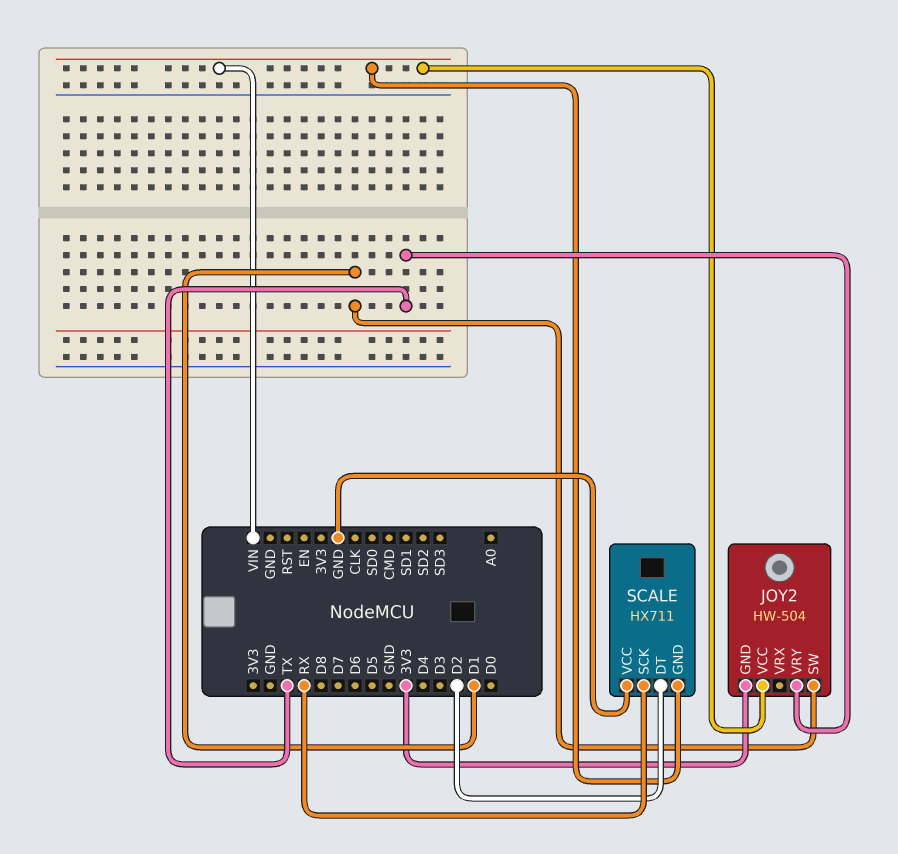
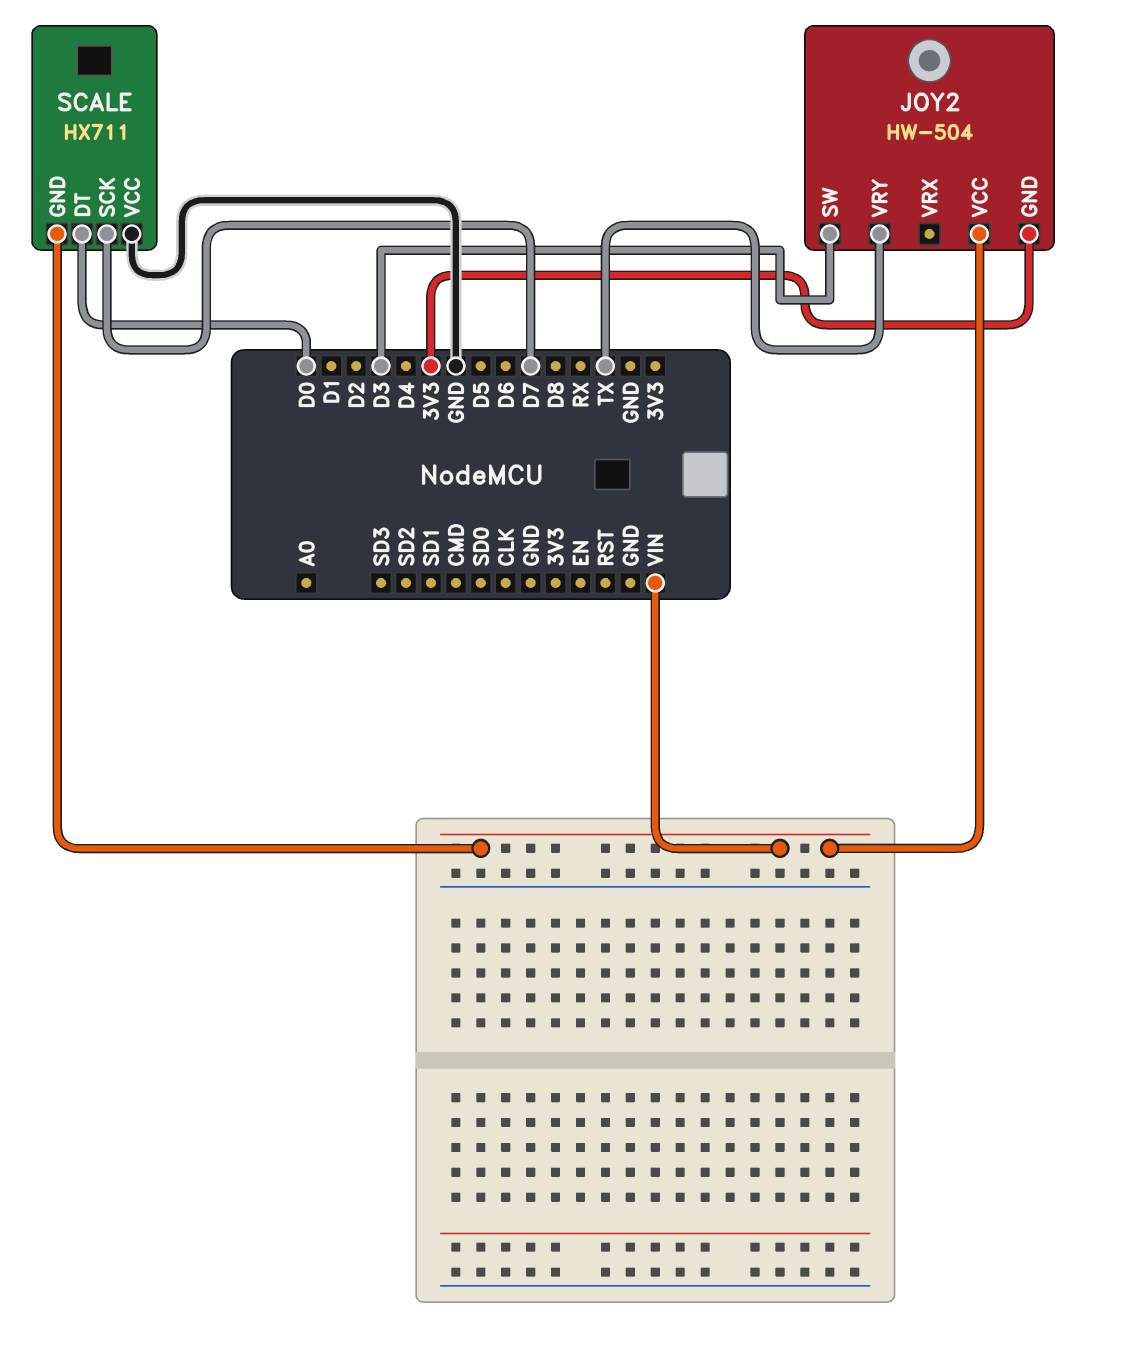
JOY2 pin SW: D1 -> D3
SCALE pin DT: D2 -> D0
SCALE pin SCK: RX -> D7

